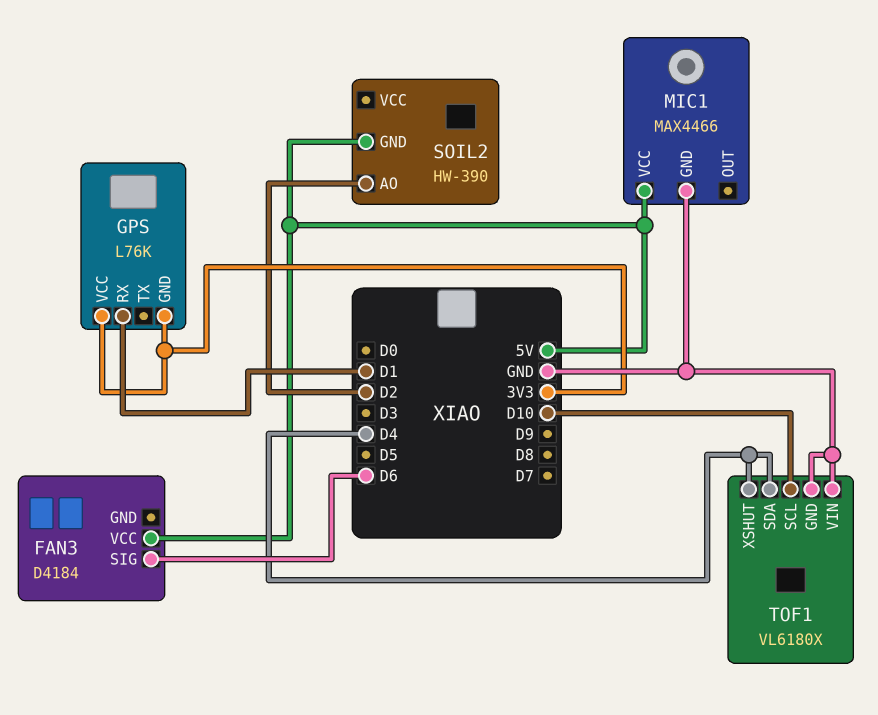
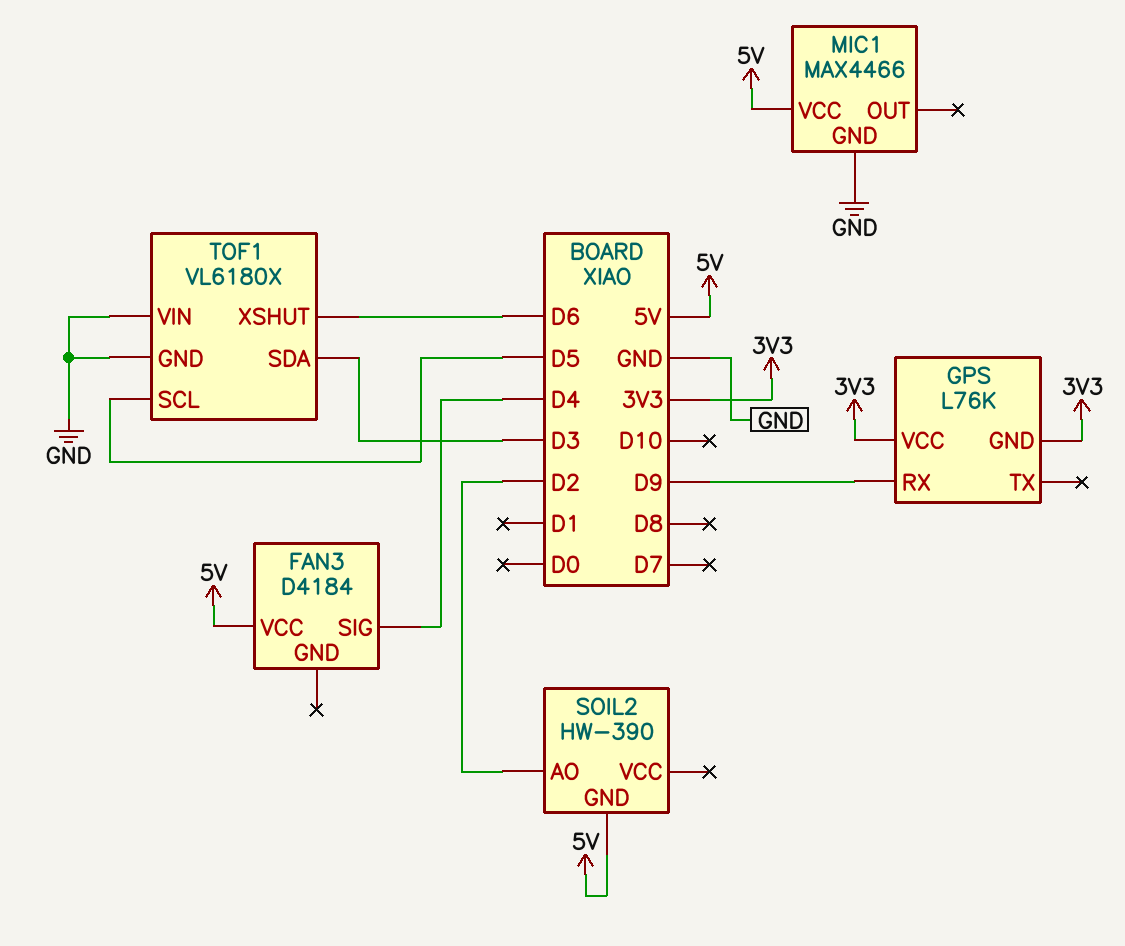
FAN3 pin SIG: D6 -> D4
GPS pin RX: D1 -> D9
TOF1 pin SCL: D10 -> D5
TOF1 pin SDA: D4 -> D3
TOF1 pin XSHUT: D4 -> D6

